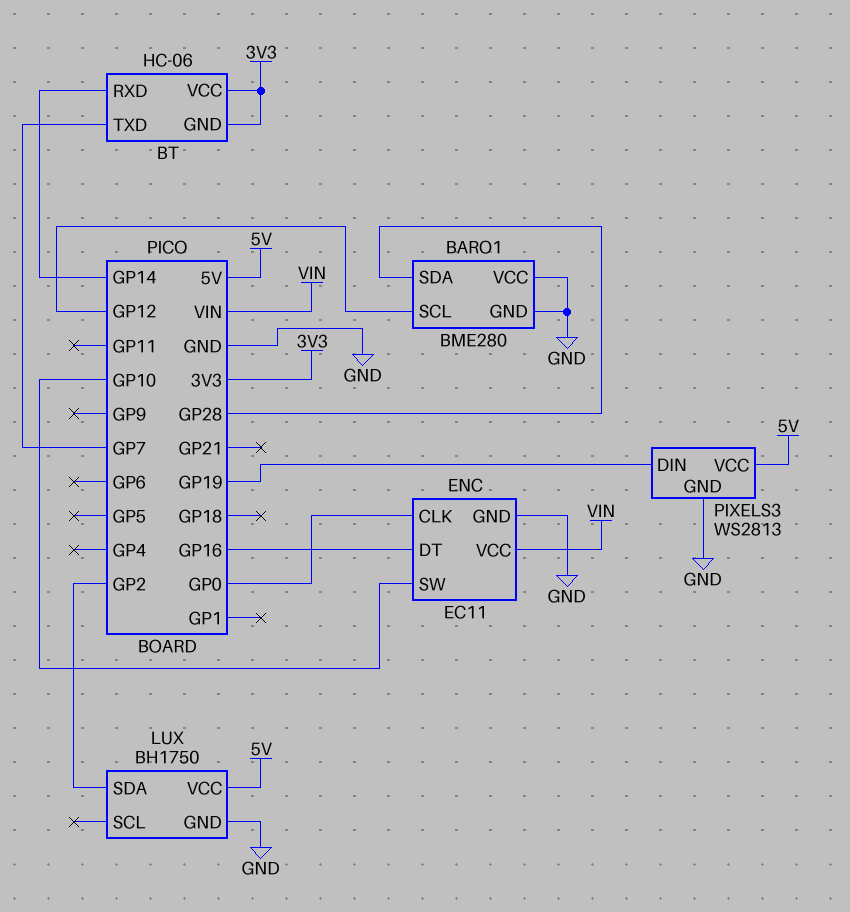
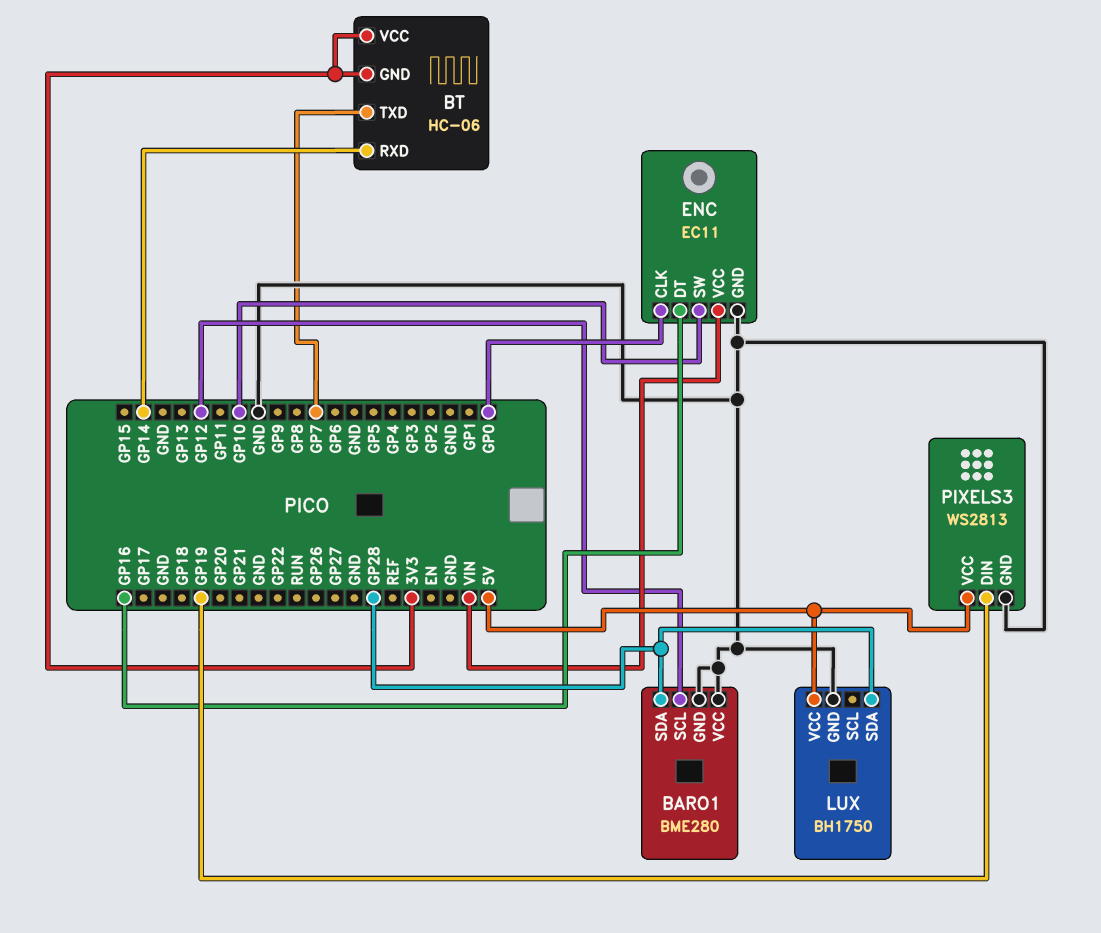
LUX pin SDA: GP2 -> GP28

